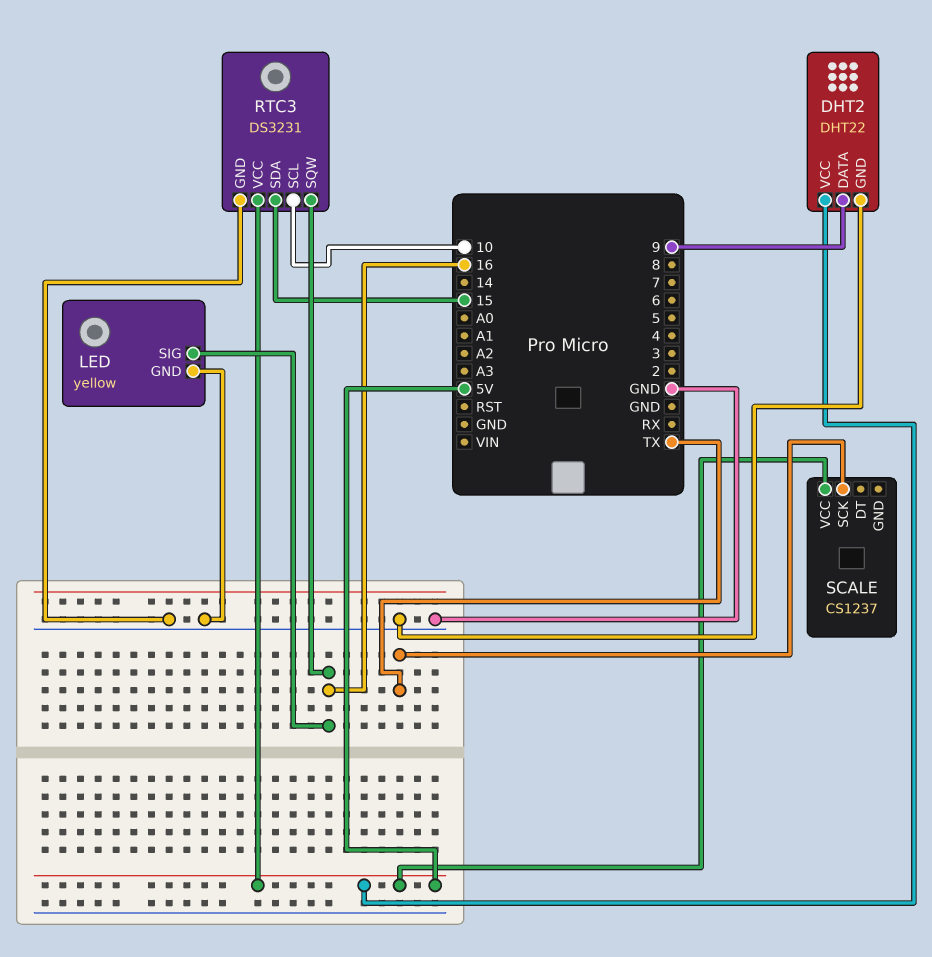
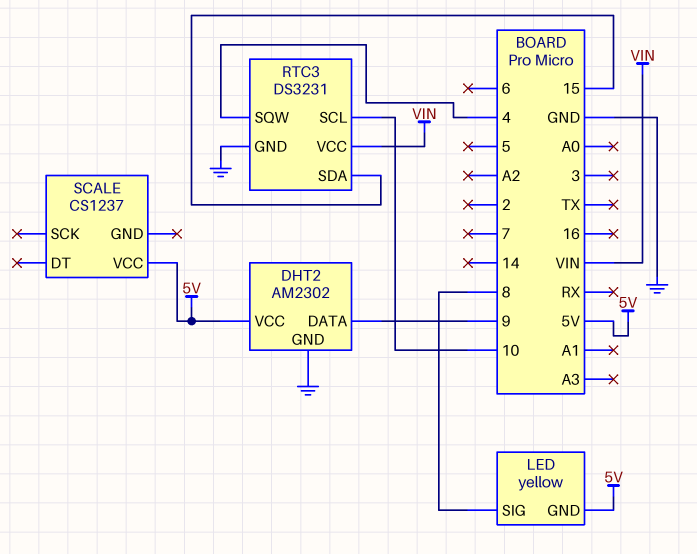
DHT2: DHT22 -> AM2302
LED pin GND: GND -> 5V
LED pin SIG: 16 -> 8
RTC3 pin SQW: 16 -> 4
RTC3 pin VCC: 5V -> VIN
SCALE pin SCK: TX -> none

